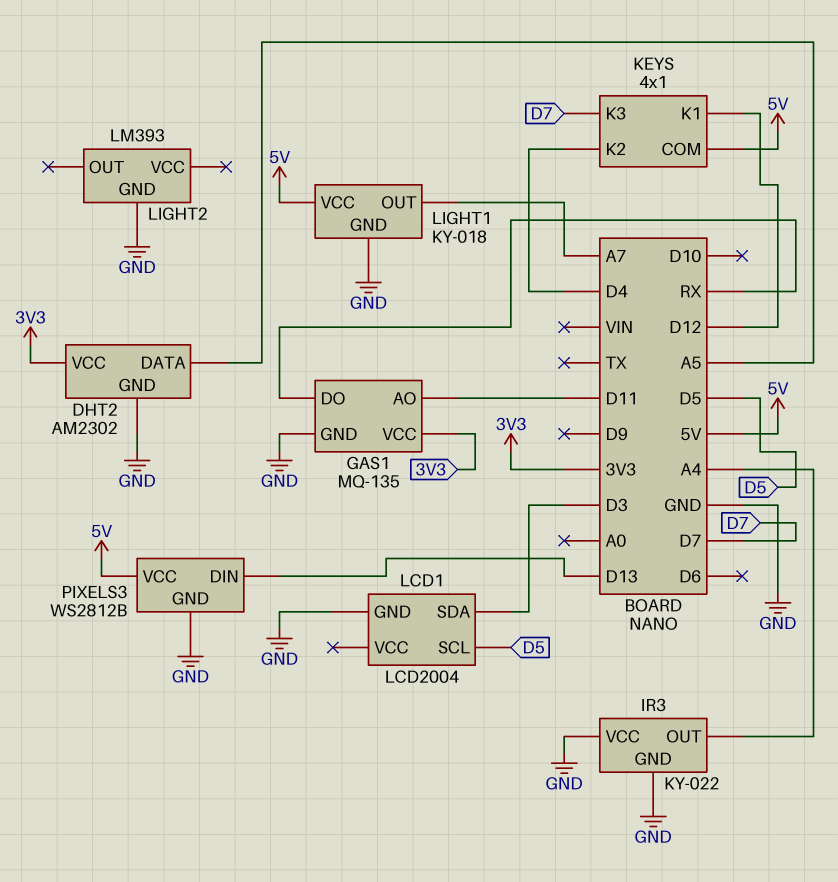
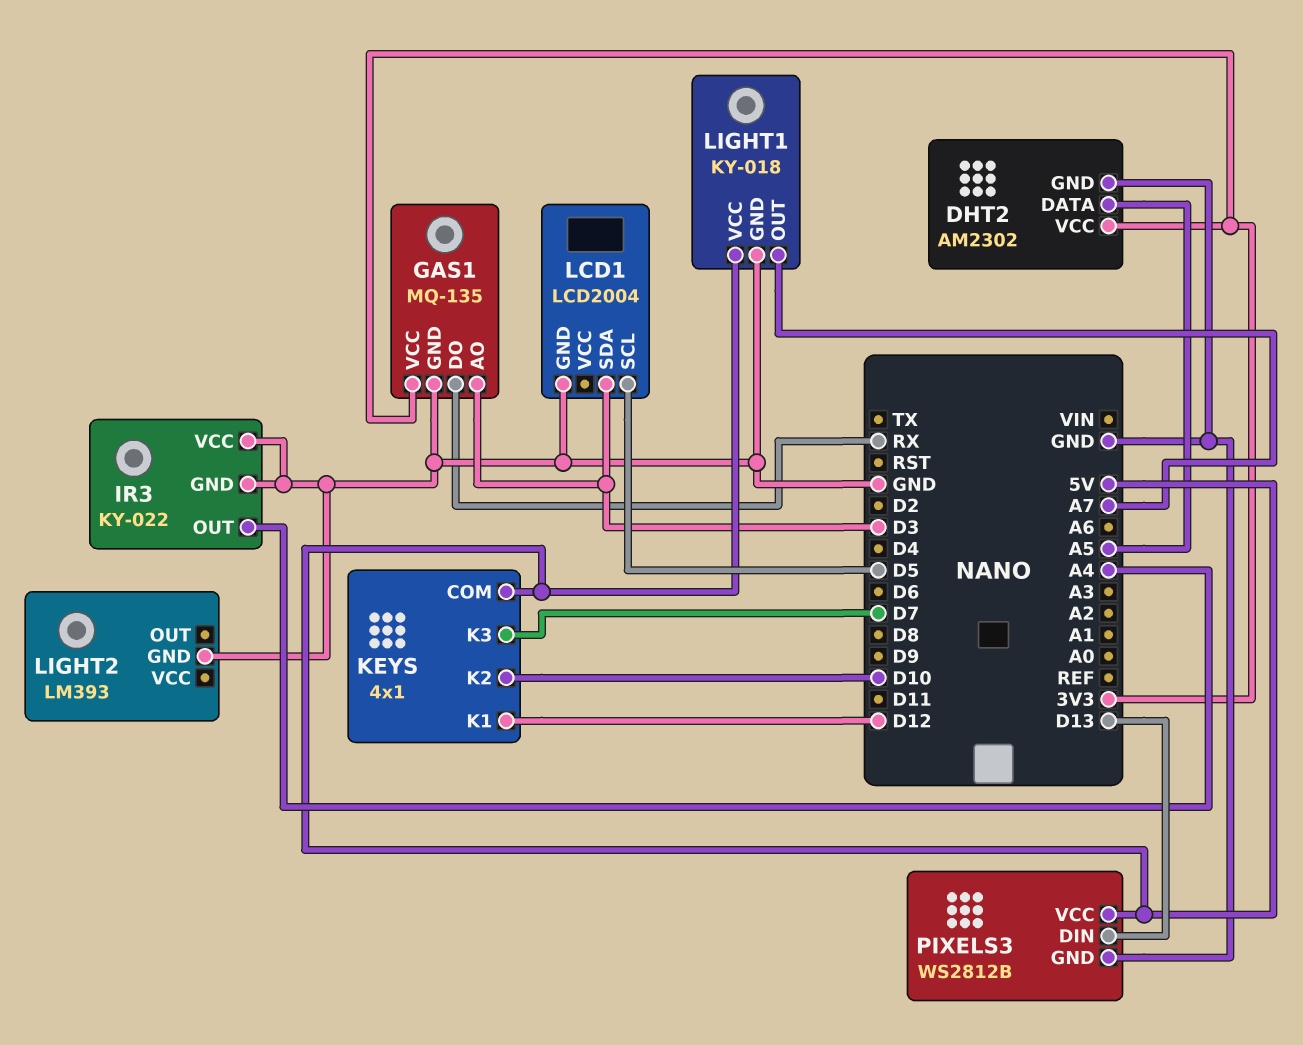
GAS1 pin AO: D11 -> D3
KEYS pin K2: D4 -> D10

